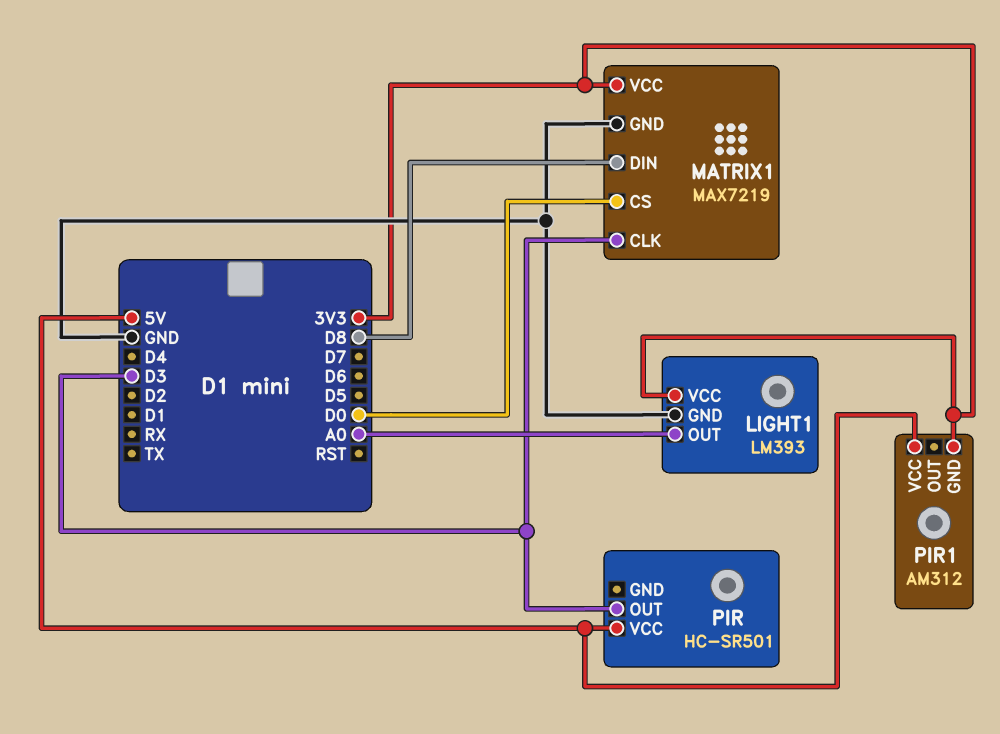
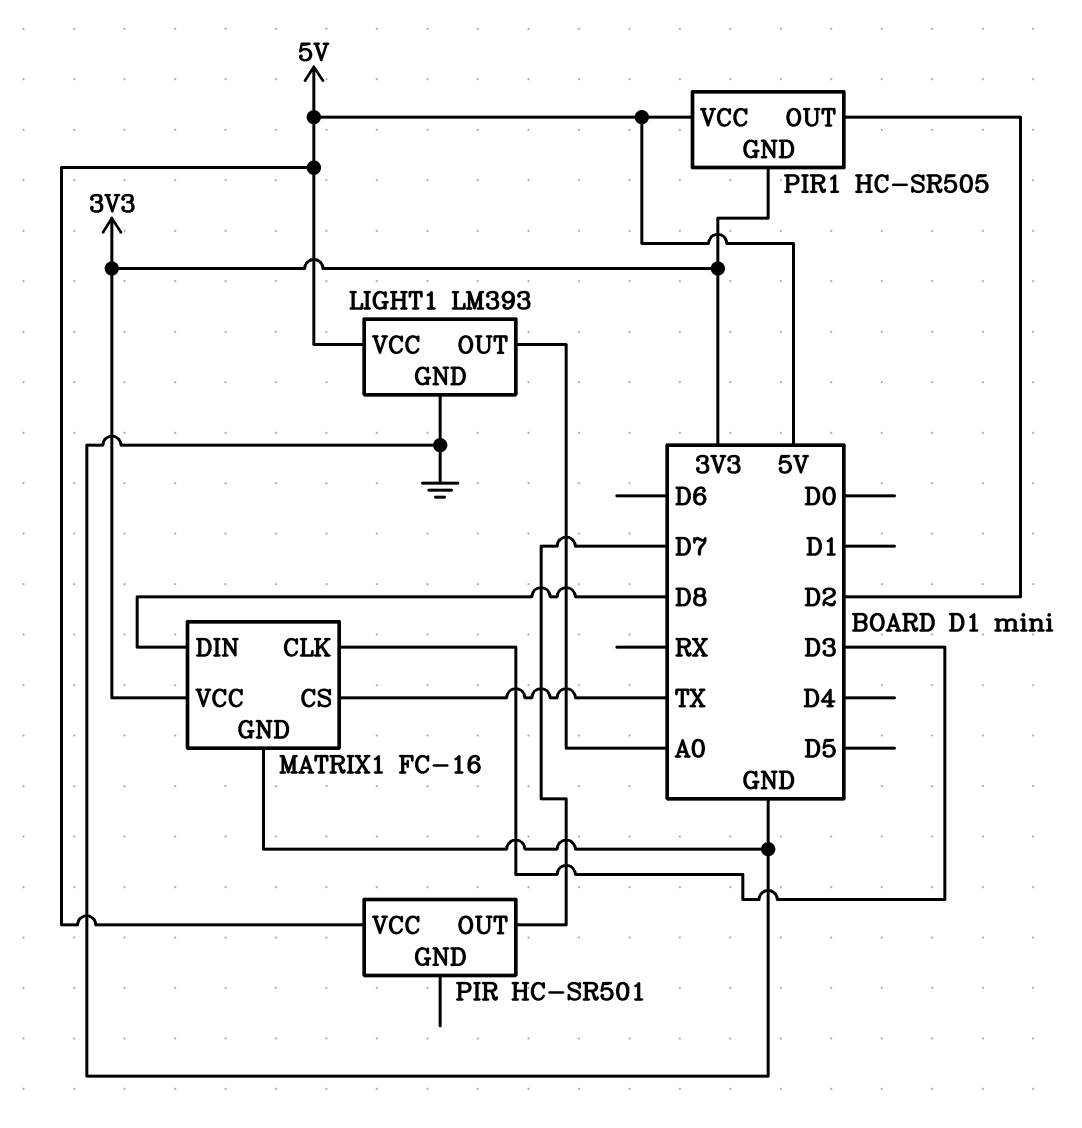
LIGHT1 pin VCC: 3V3 -> 5V
MATRIX1: MAX7219 -> FC-16
MATRIX1 pin CS: D0 -> TX
PIR pin OUT: D3 -> D7
PIR1: AM312 -> HC-SR505
PIR1 pin OUT: none -> D2

